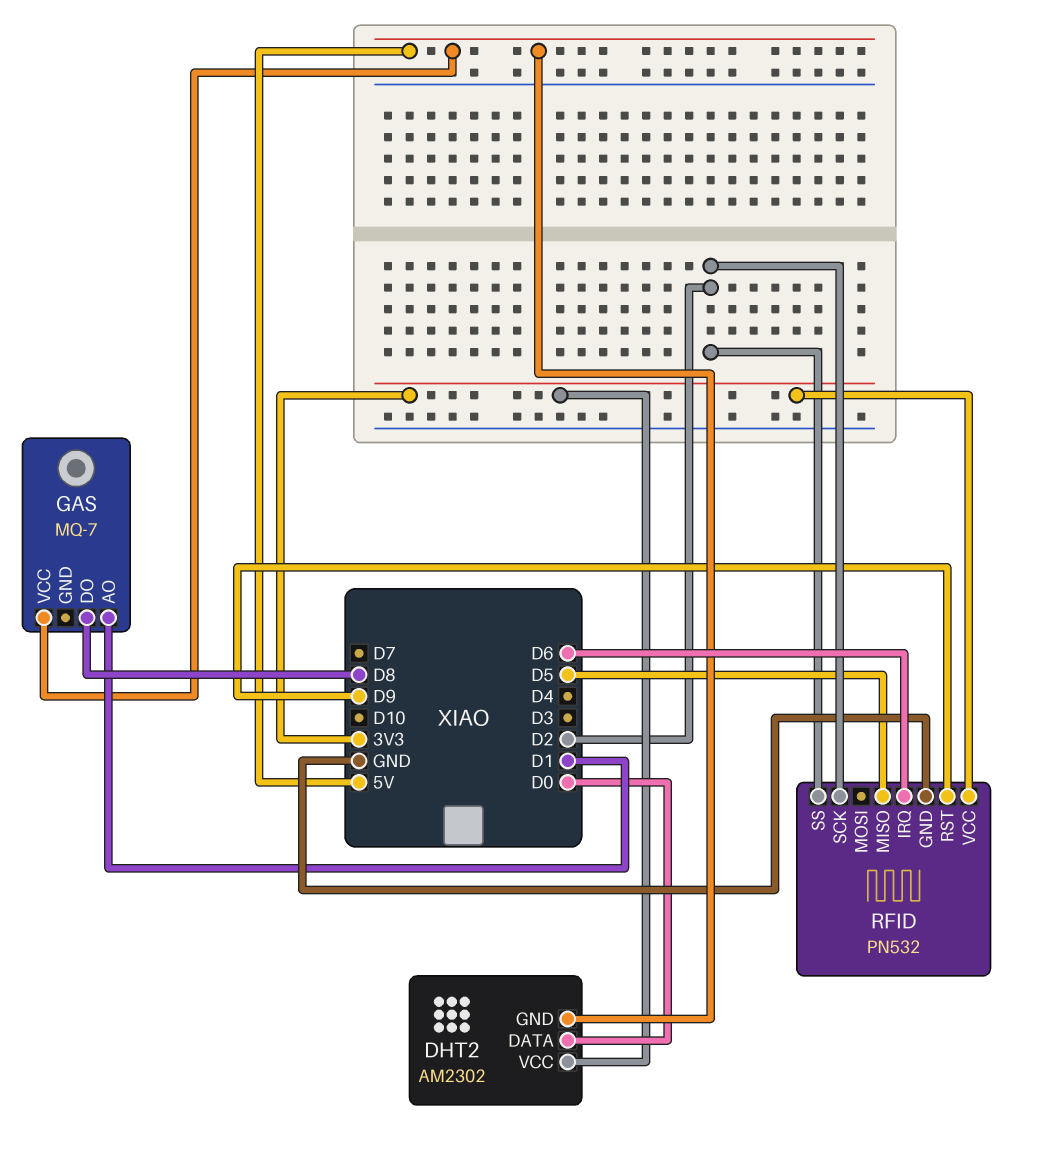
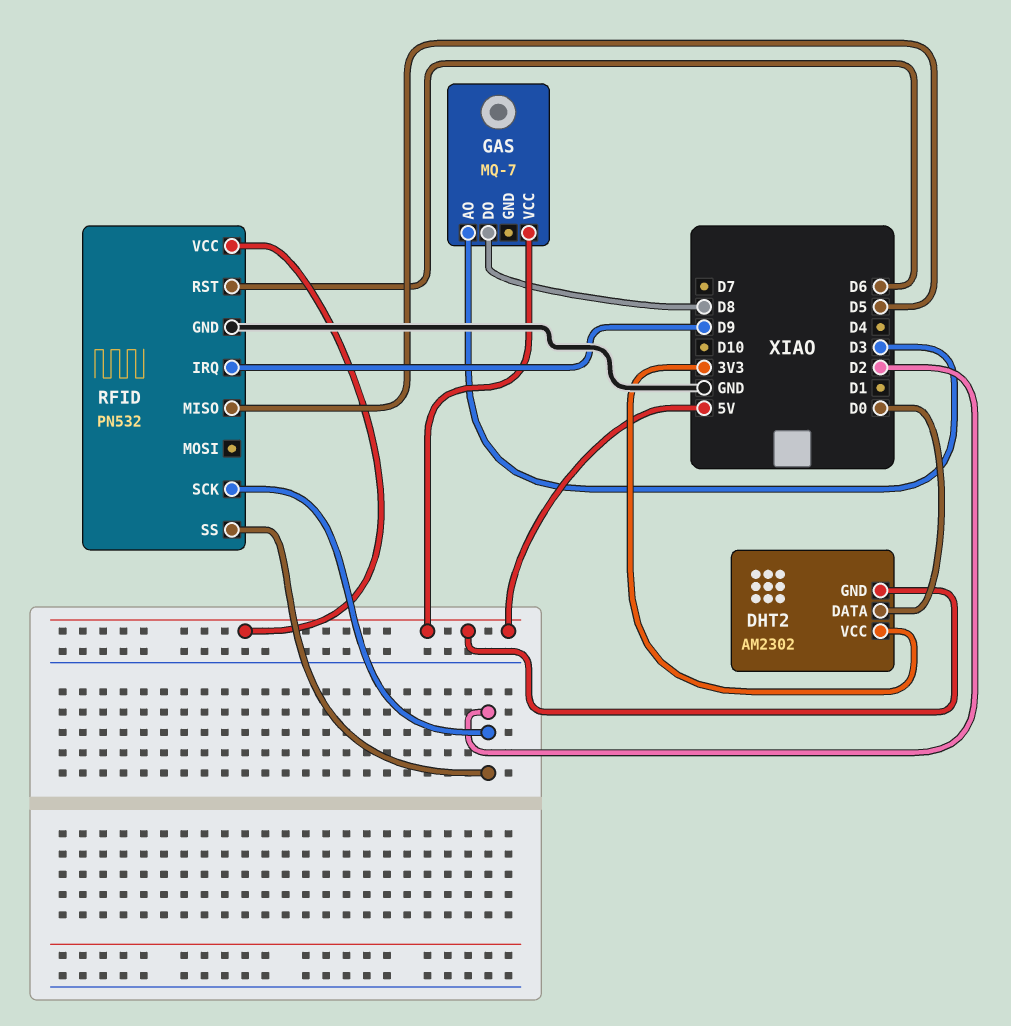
GAS pin AO: D1 -> D3
RFID pin IRQ: D6 -> D9
RFID pin RST: D9 -> D6
RFID pin VCC: 3V3 -> 5V

